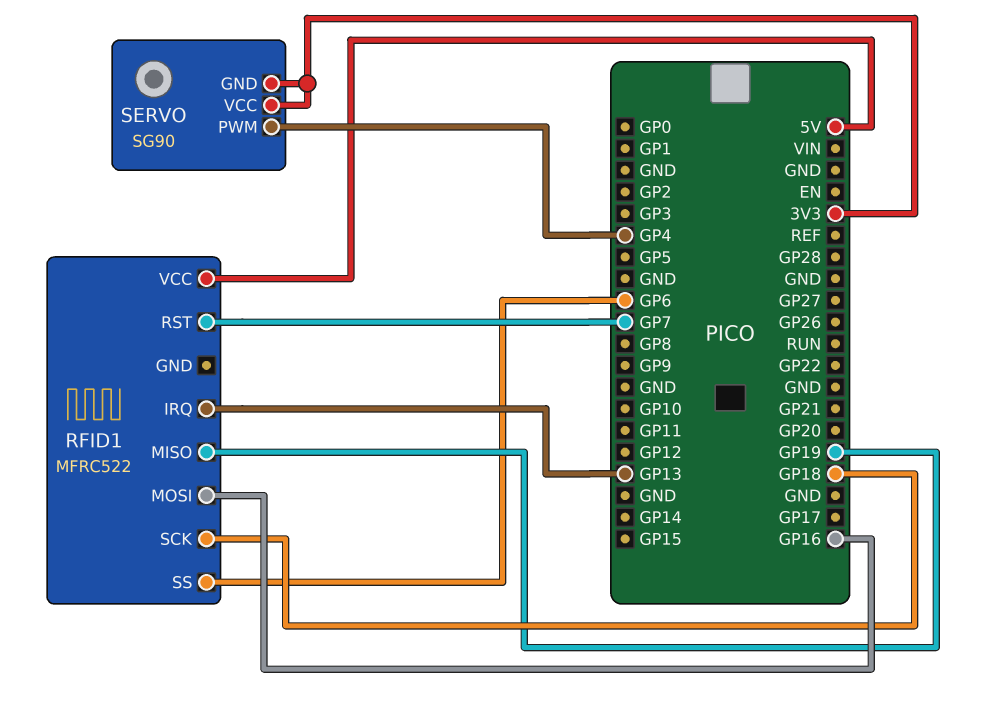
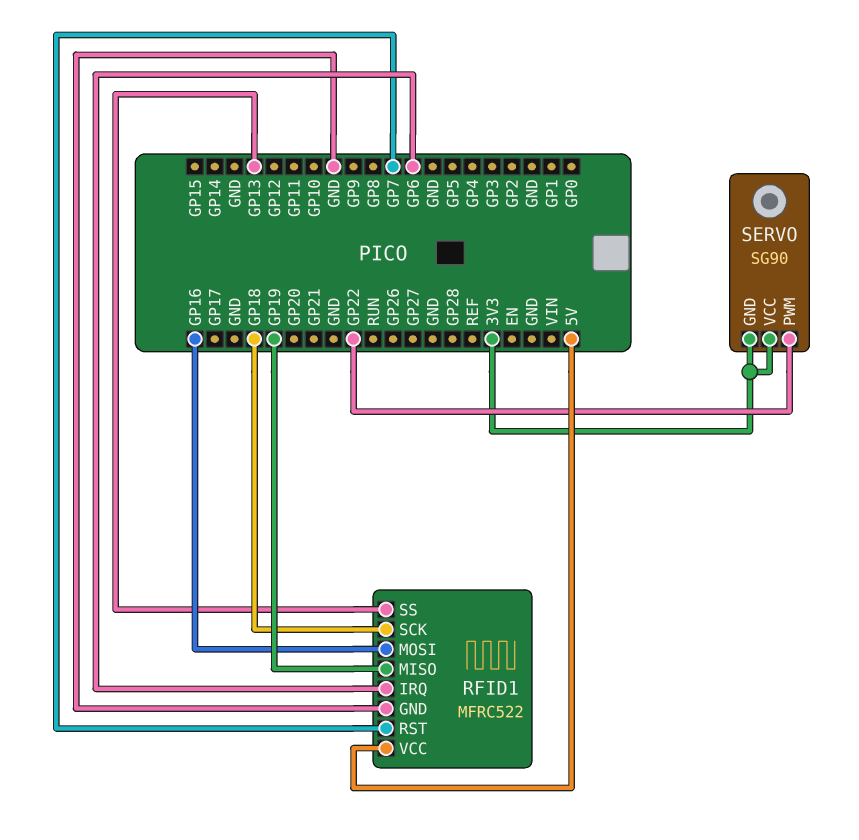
RFID1 pin GND: none -> GND
RFID1 pin IRQ: GP13 -> GP6
RFID1 pin SS: GP6 -> GP13
SERVO pin PWM: GP4 -> GP22

